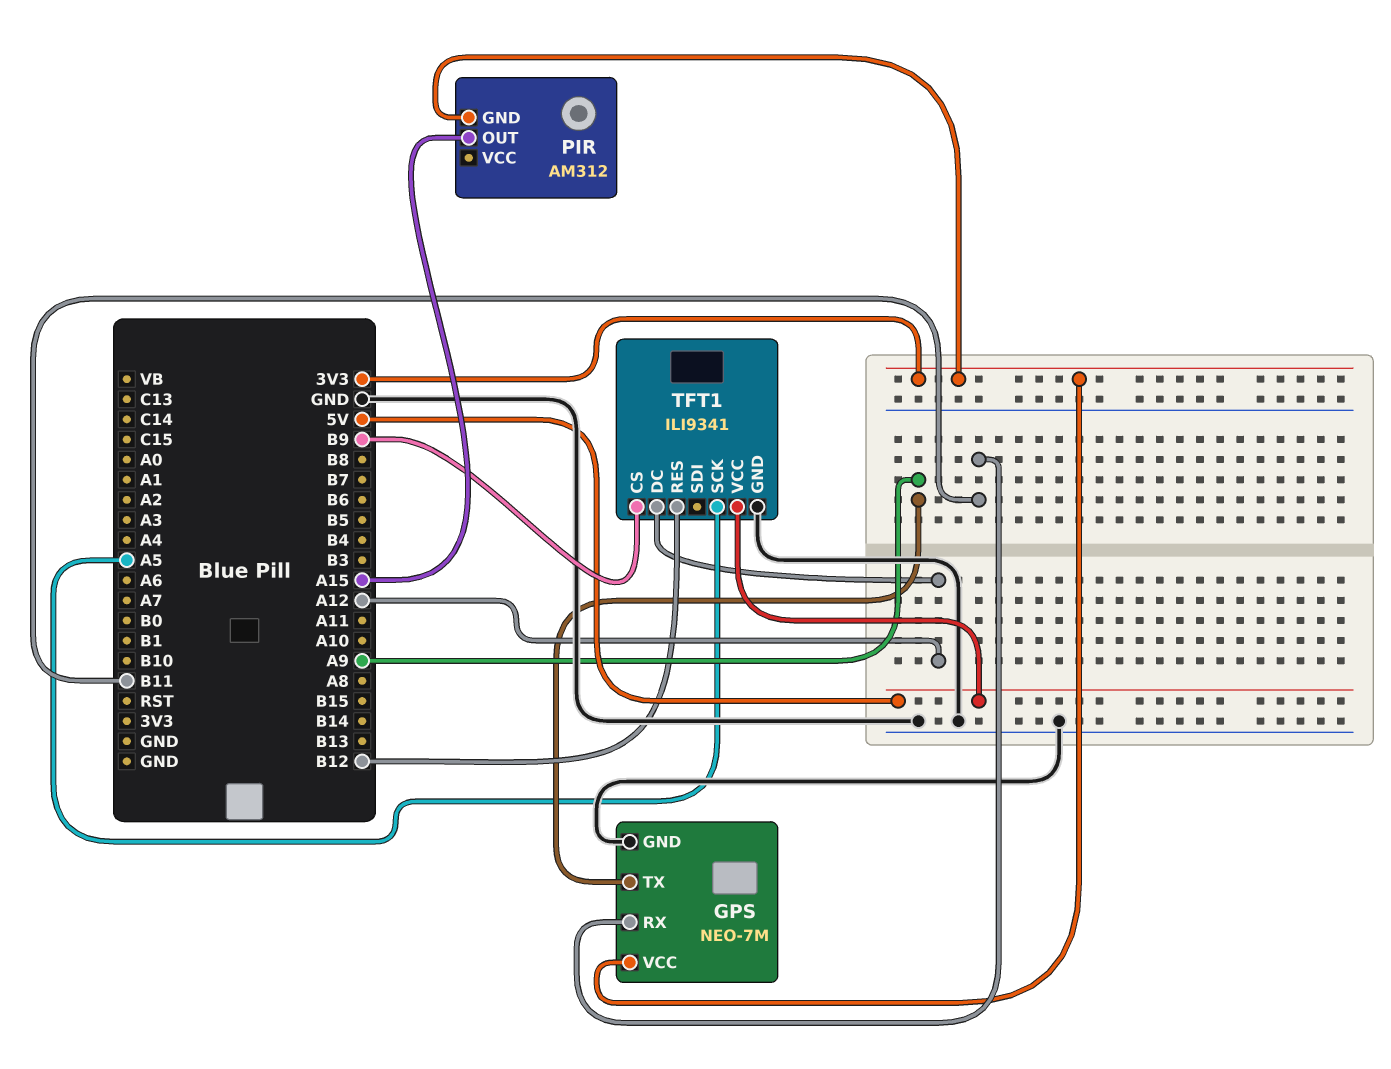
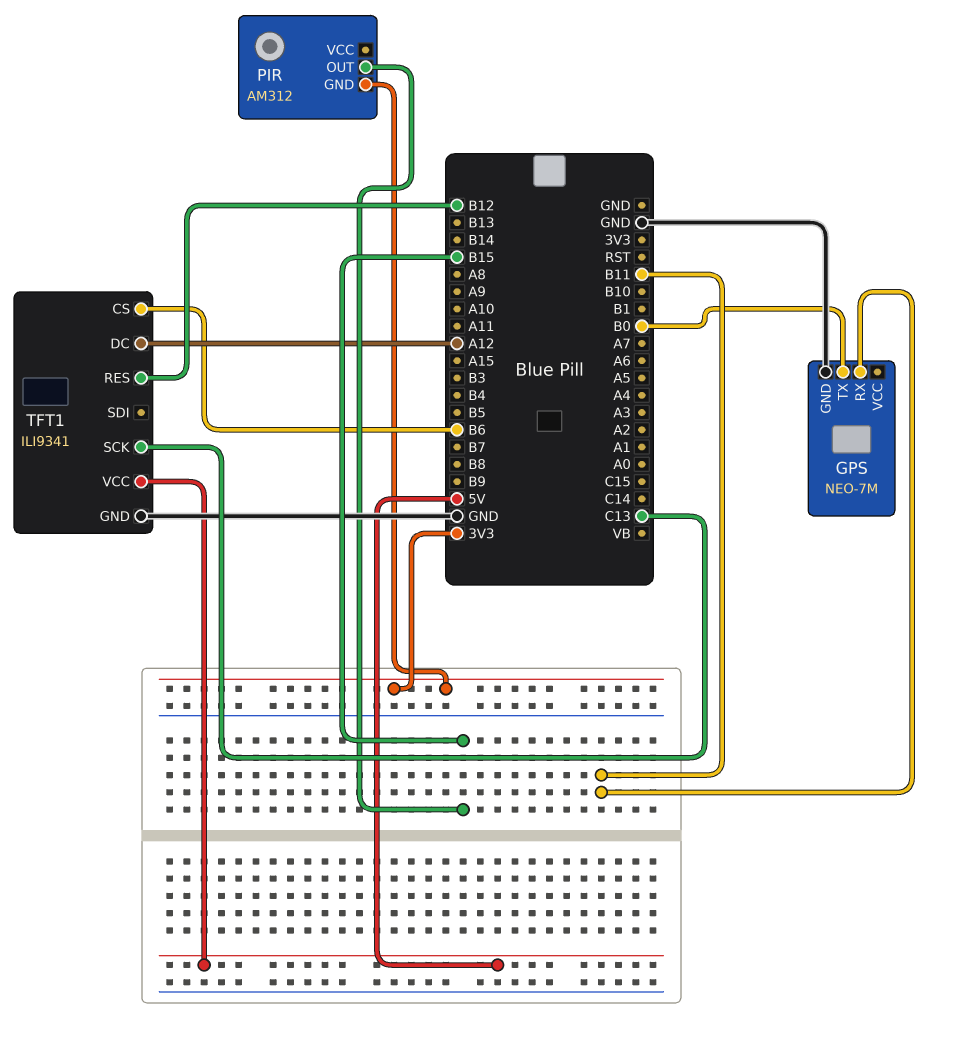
GPS pin TX: A9 -> B0
GPS pin VCC: 3V3 -> none
PIR pin OUT: A15 -> B15
TFT1 pin CS: B9 -> B6
TFT1 pin SCK: A5 -> C13

